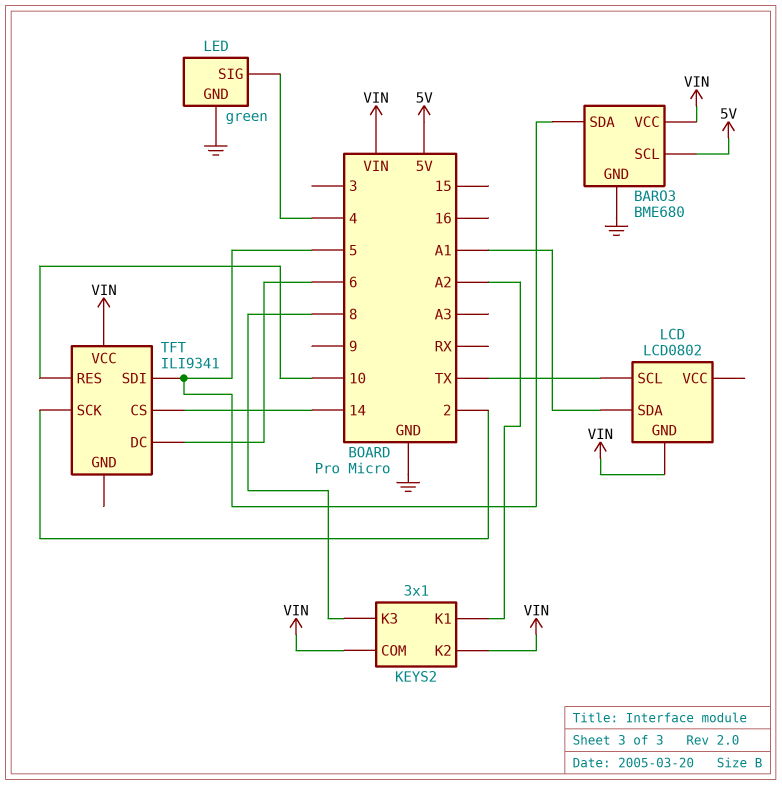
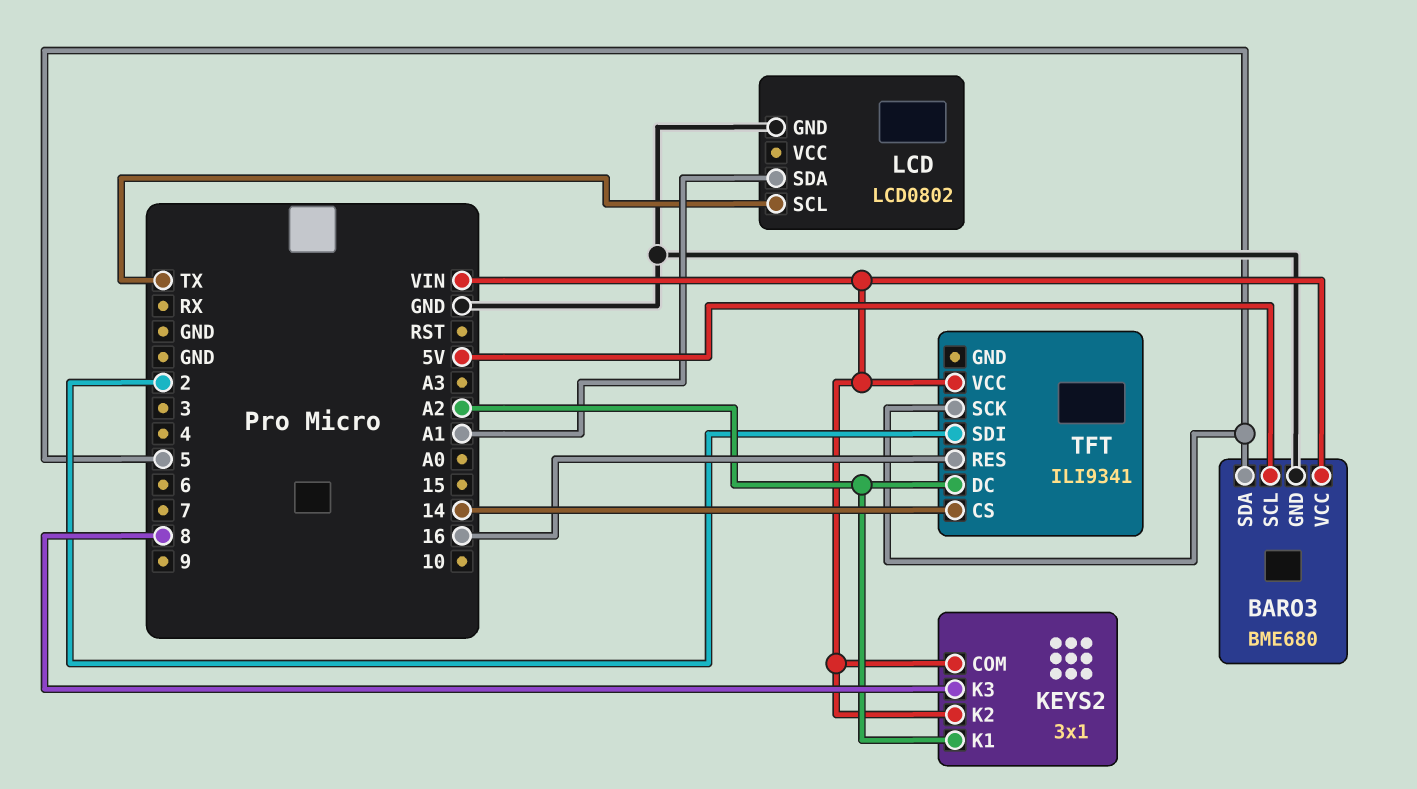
LCD pin GND: VIN -> GND
LED: green -> none
LED pin GND: GND -> none
LED pin SIG: 4 -> none
TFT pin DC: 6 -> A2
TFT pin RES: 10 -> 16
TFT pin SCK: 2 -> 5
TFT pin SDI: 5 -> 2

